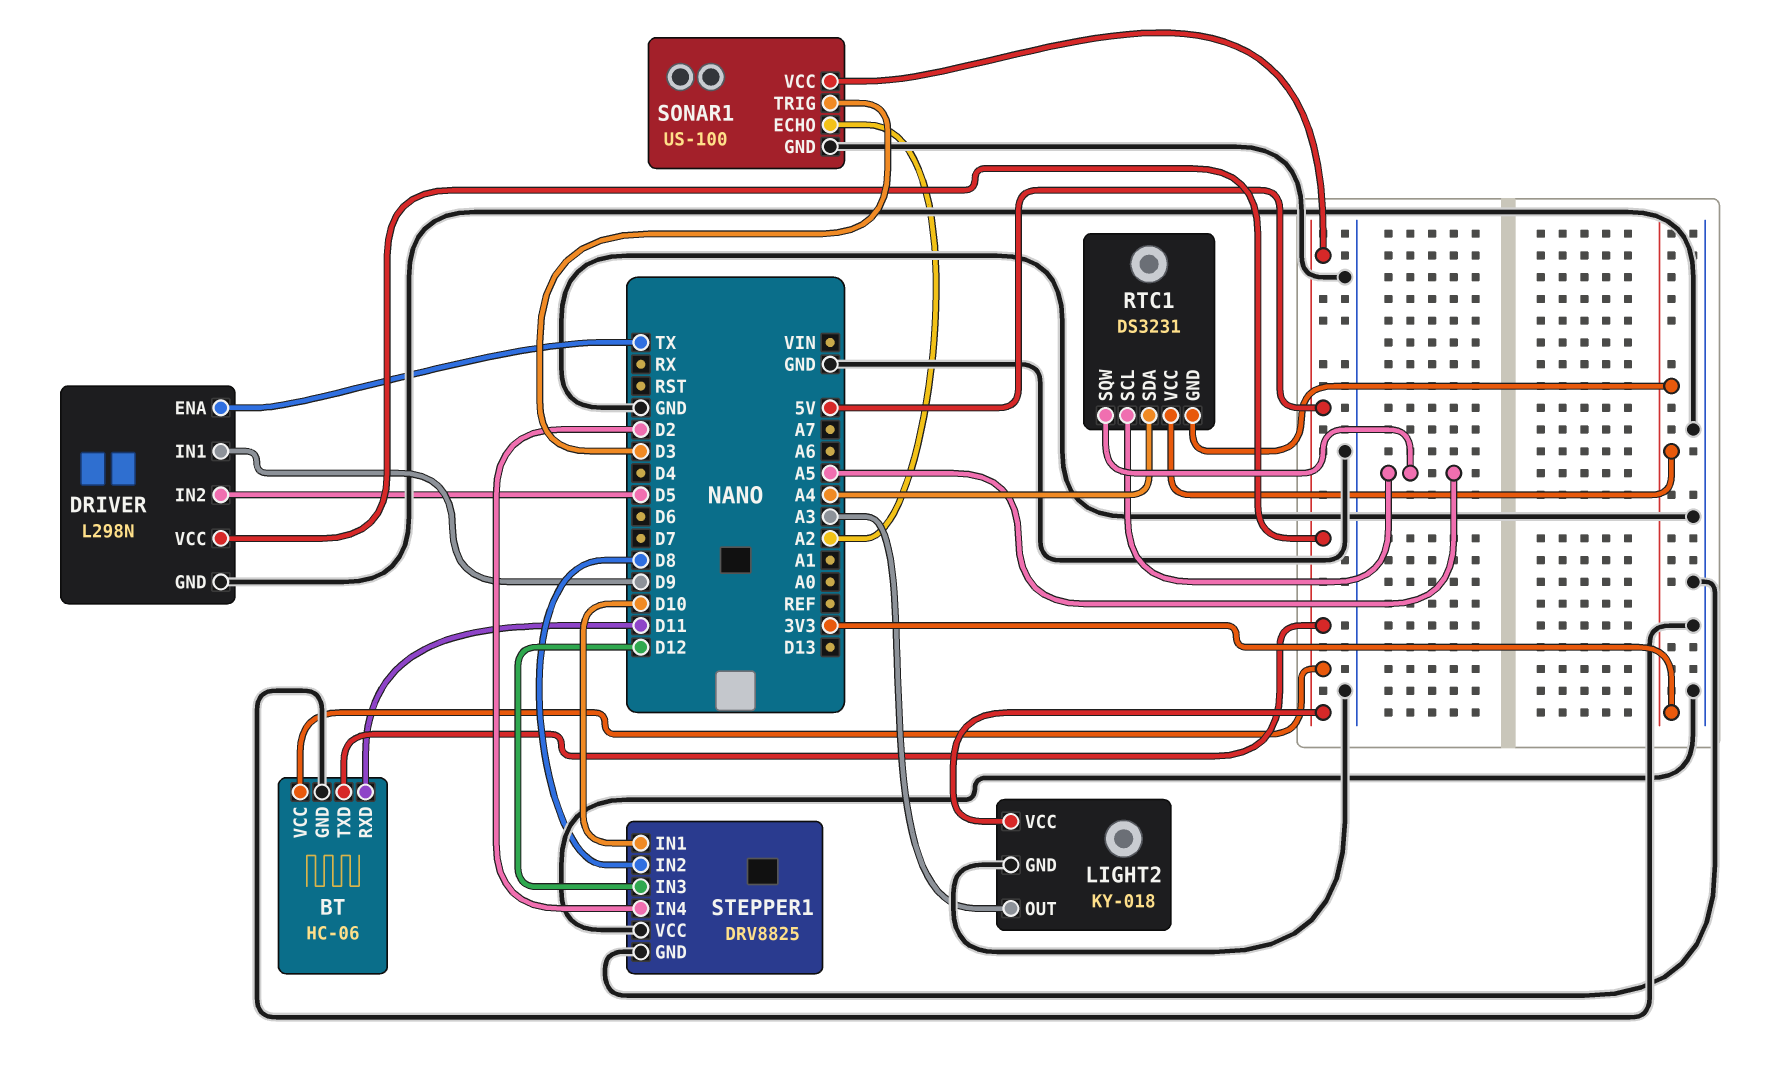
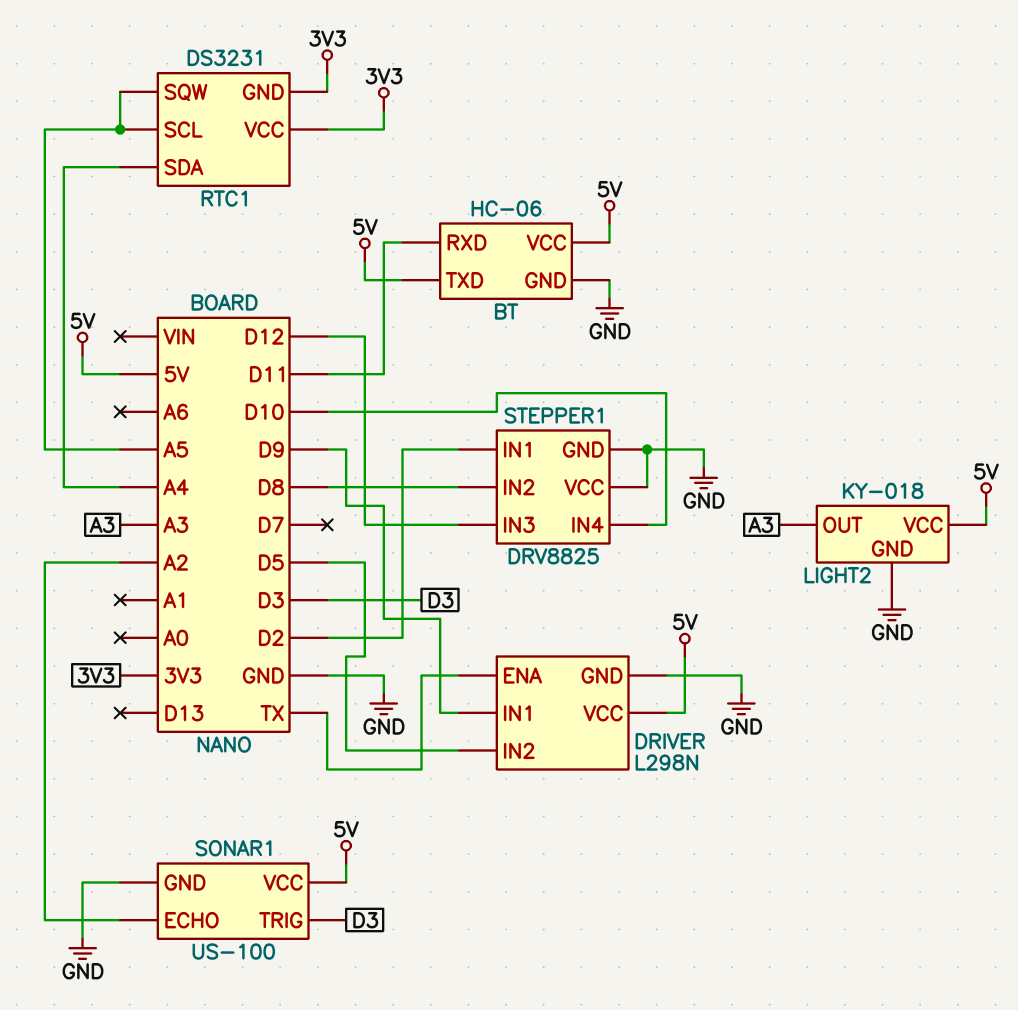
STEPPER1 pin IN1: D10 -> D2
STEPPER1 pin IN4: D2 -> D10

